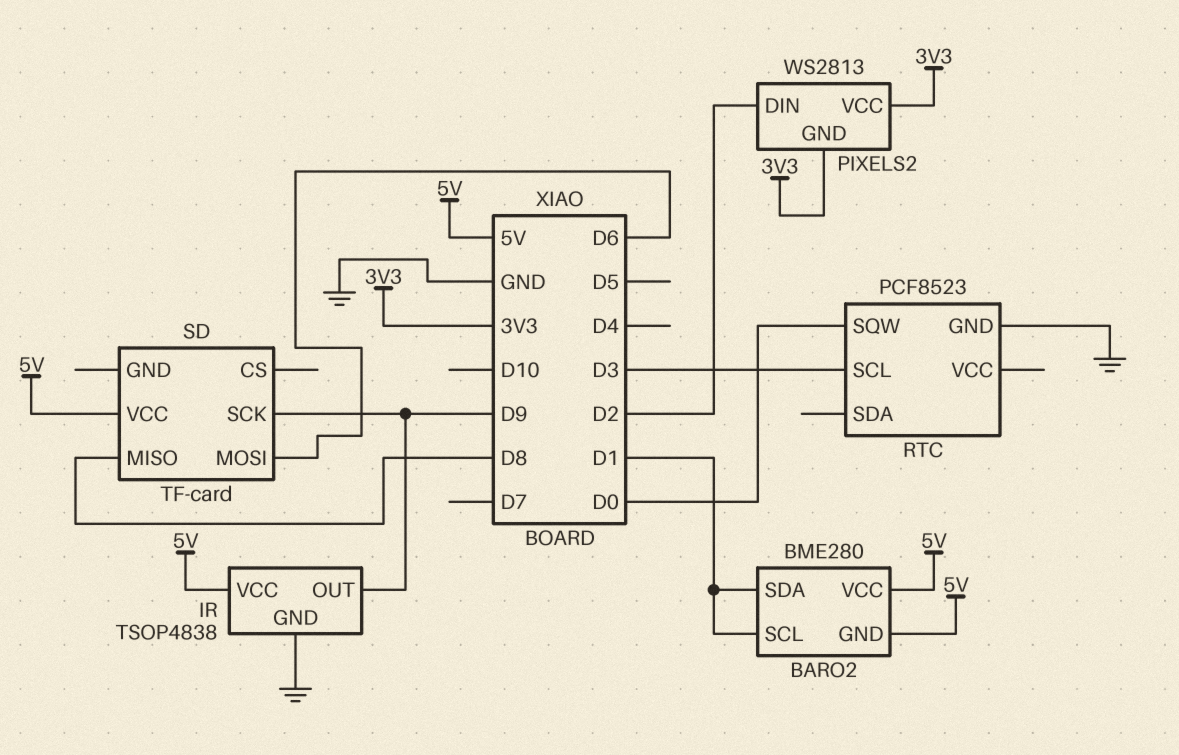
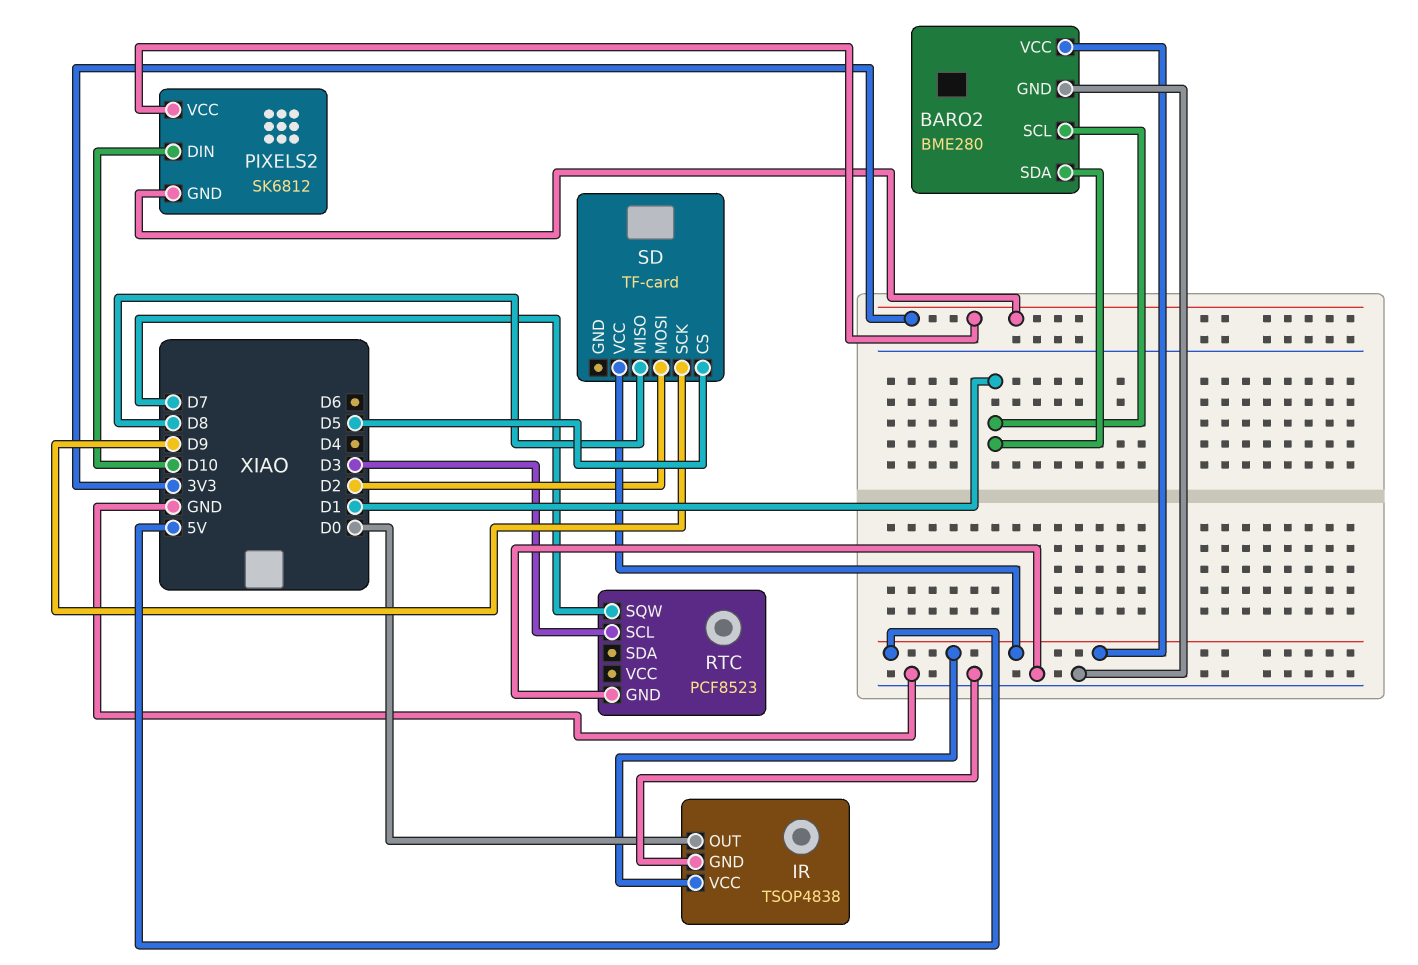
BARO2 pin GND: 5V -> GND
IR pin OUT: D9 -> D0
PIXELS2: WS2813 -> SK6812
PIXELS2 pin DIN: D2 -> D10
RTC pin SQW: D0 -> D7
SD pin CS: none -> D5
SD pin MOSI: D6 -> D2

